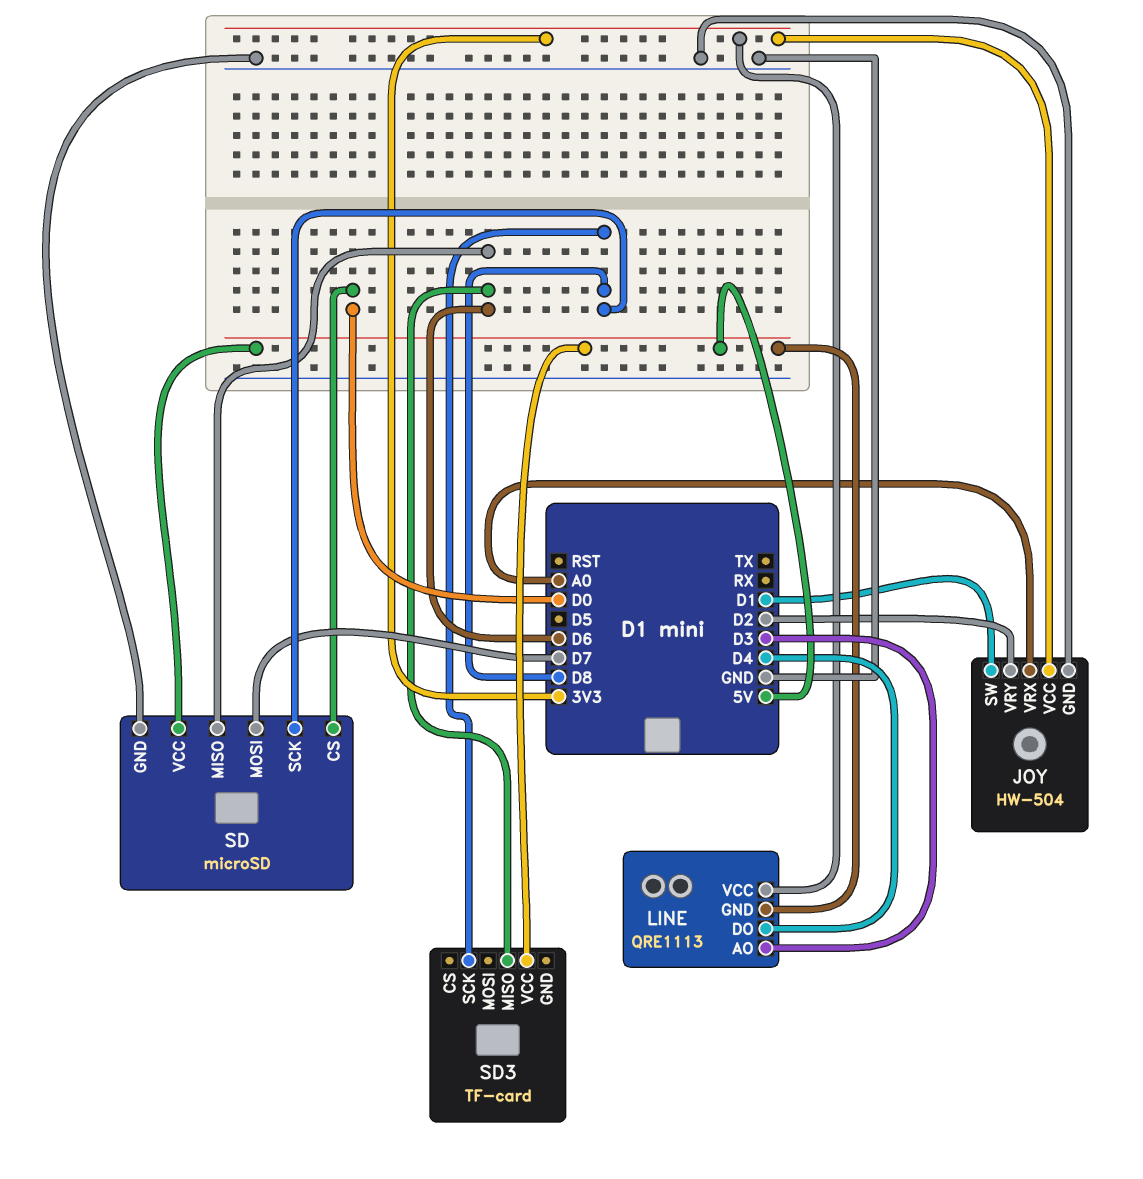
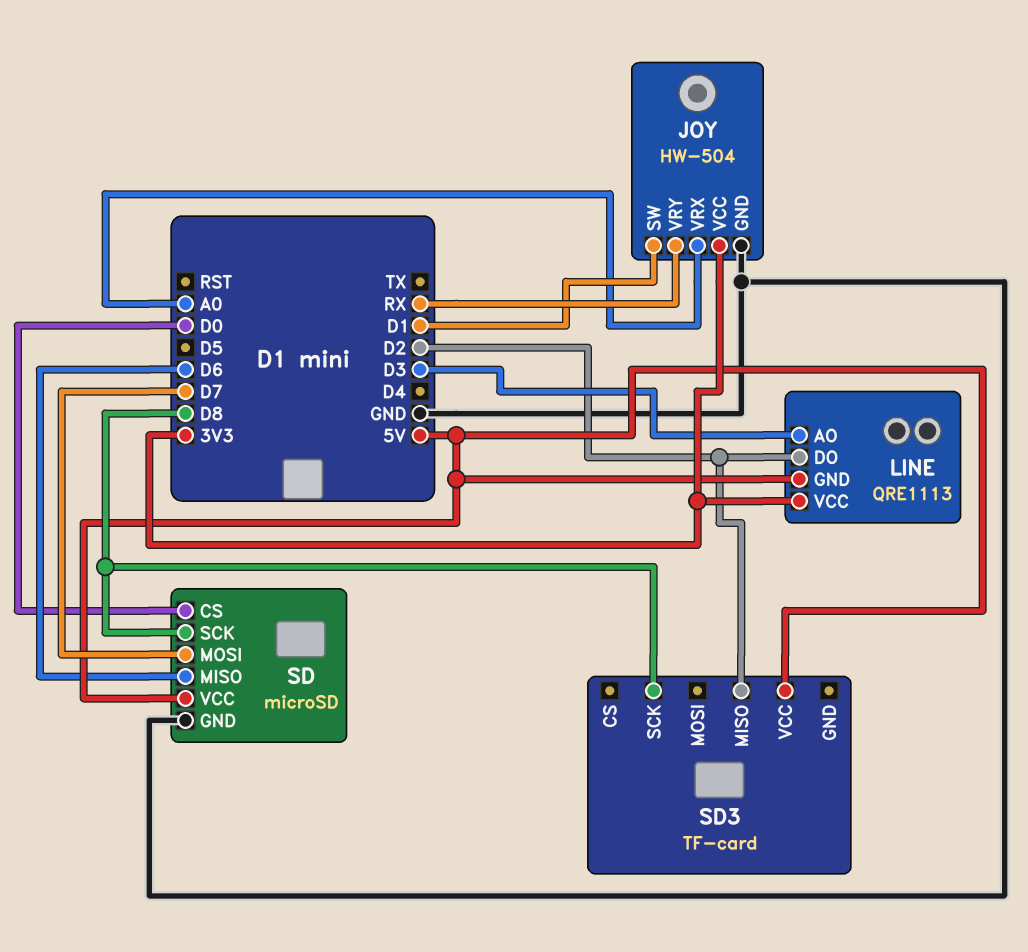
JOY pin VRY: D2 -> RX
LINE pin DO: D4 -> D2
SD3 pin MISO: D6 -> D2

